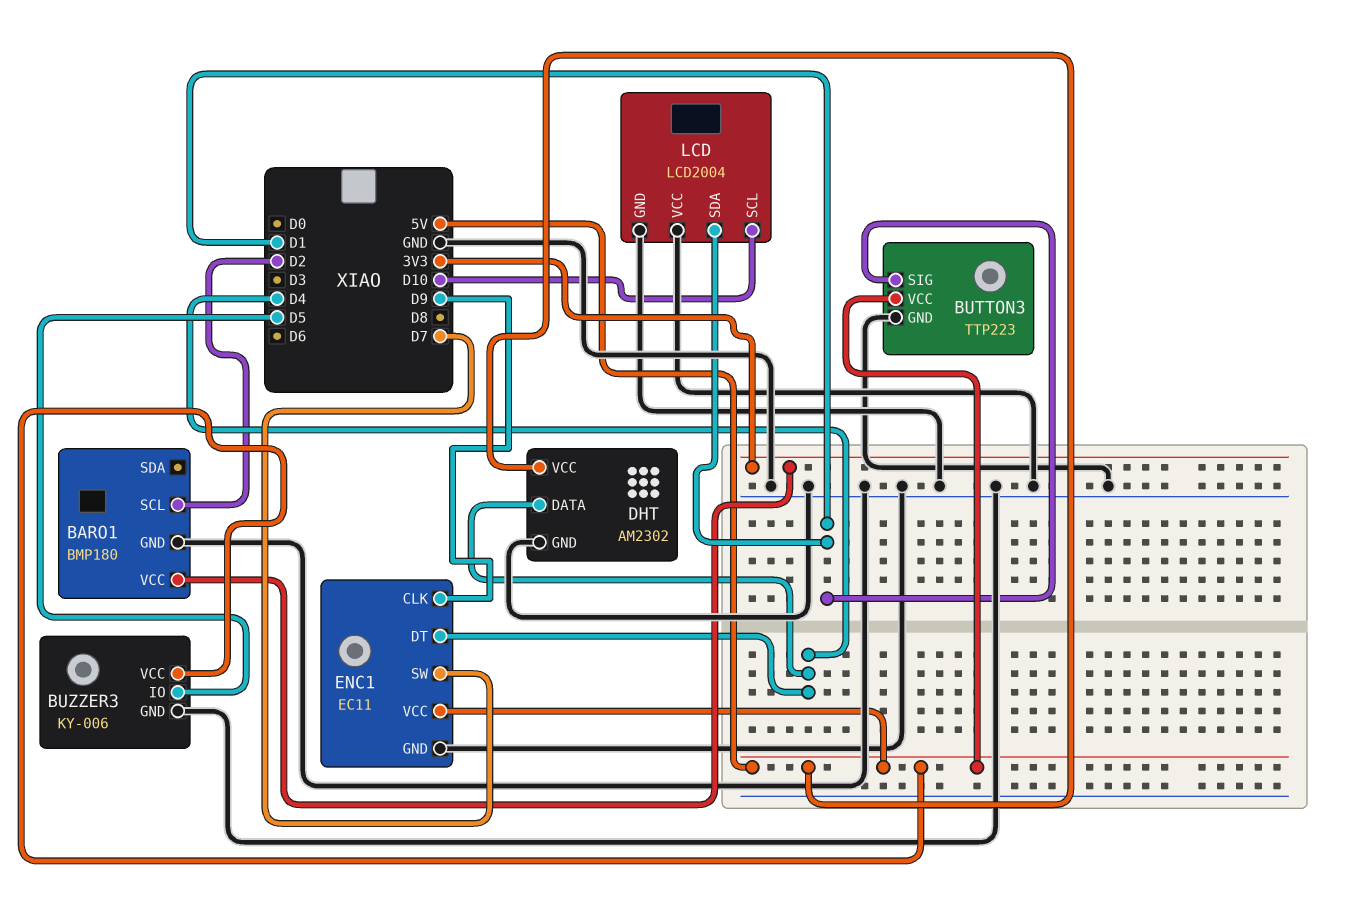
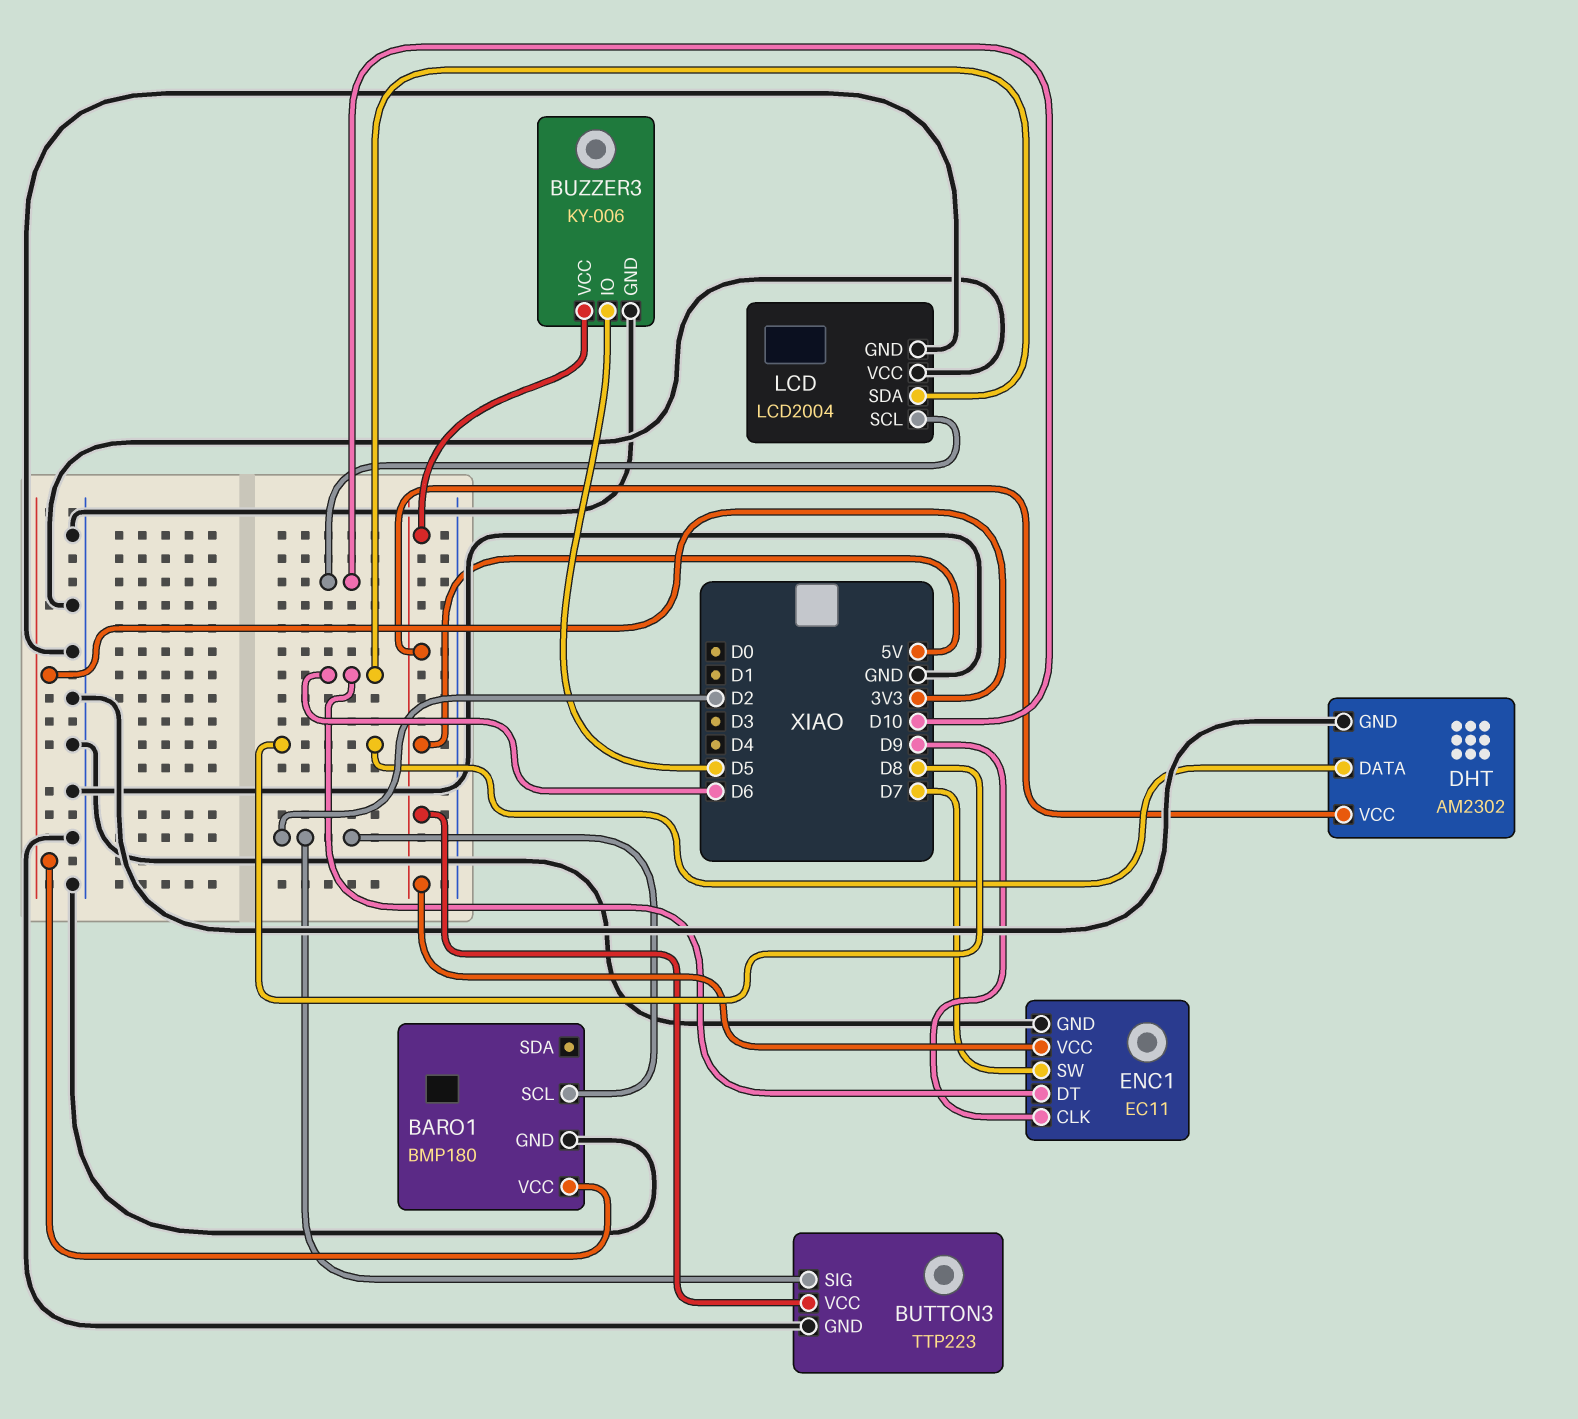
BUTTON3 pin SIG: D1 -> D2
DHT pin DATA: D4 -> D8
ENC1 pin DT: D4 -> D6
LCD pin SDA: D1 -> D6

